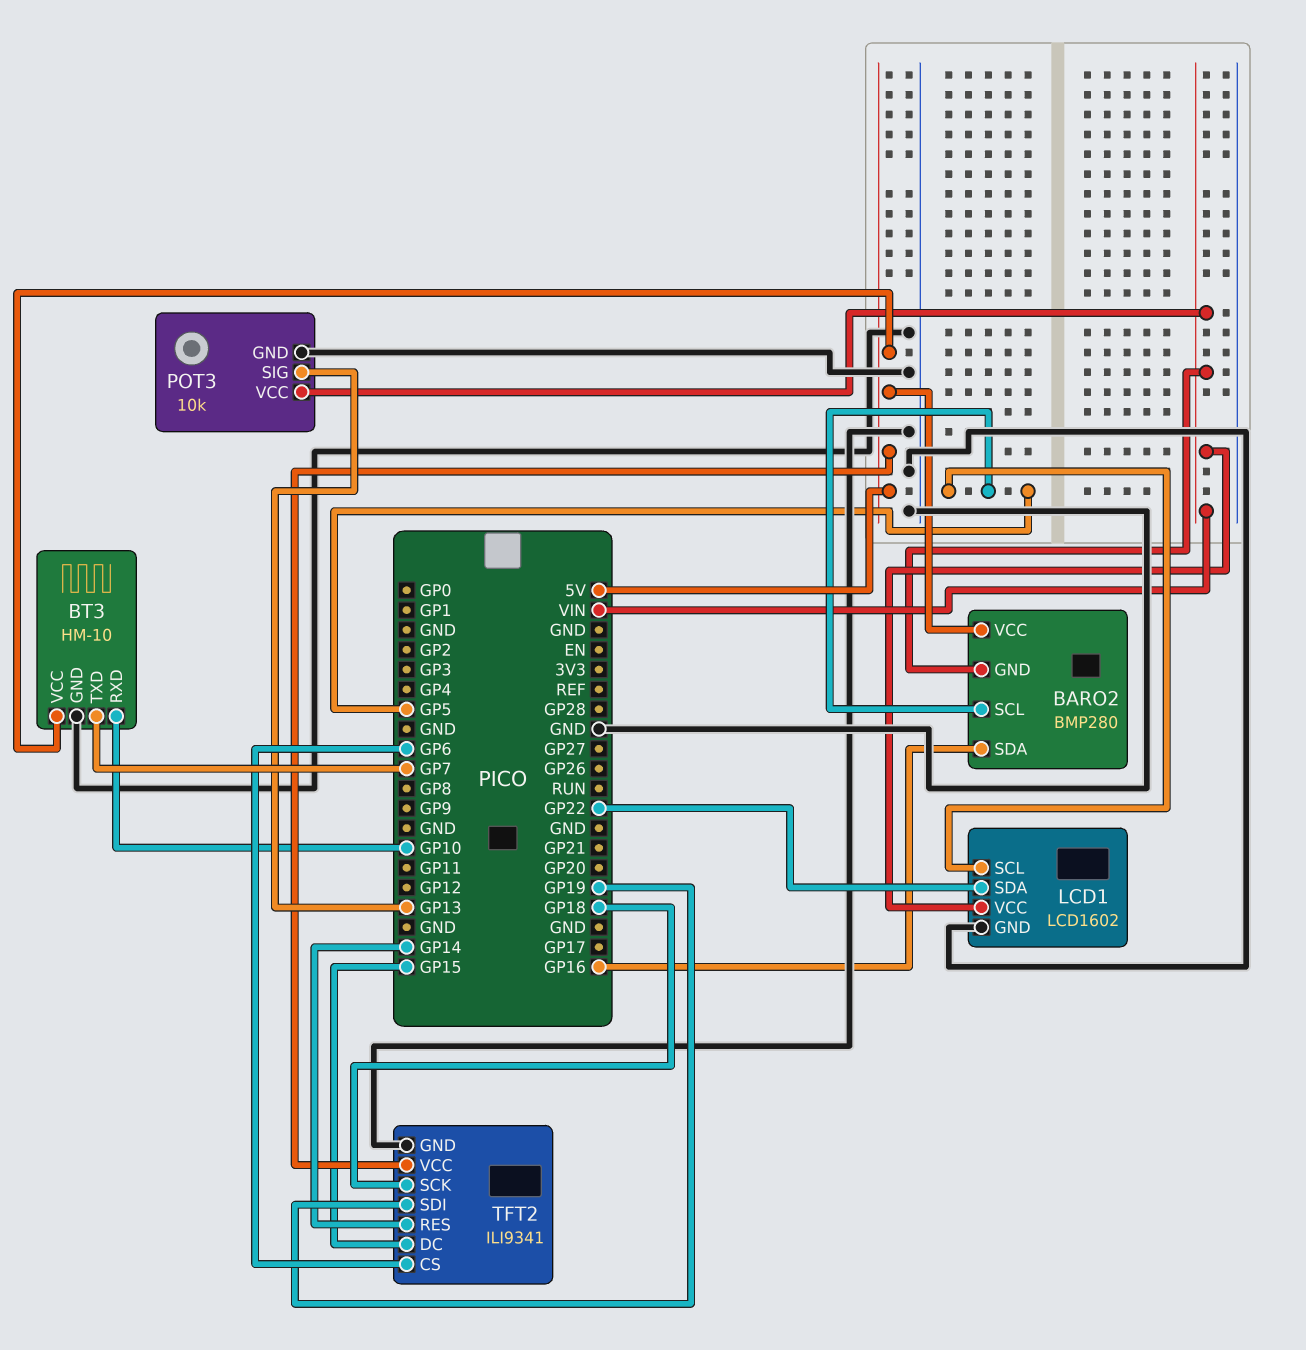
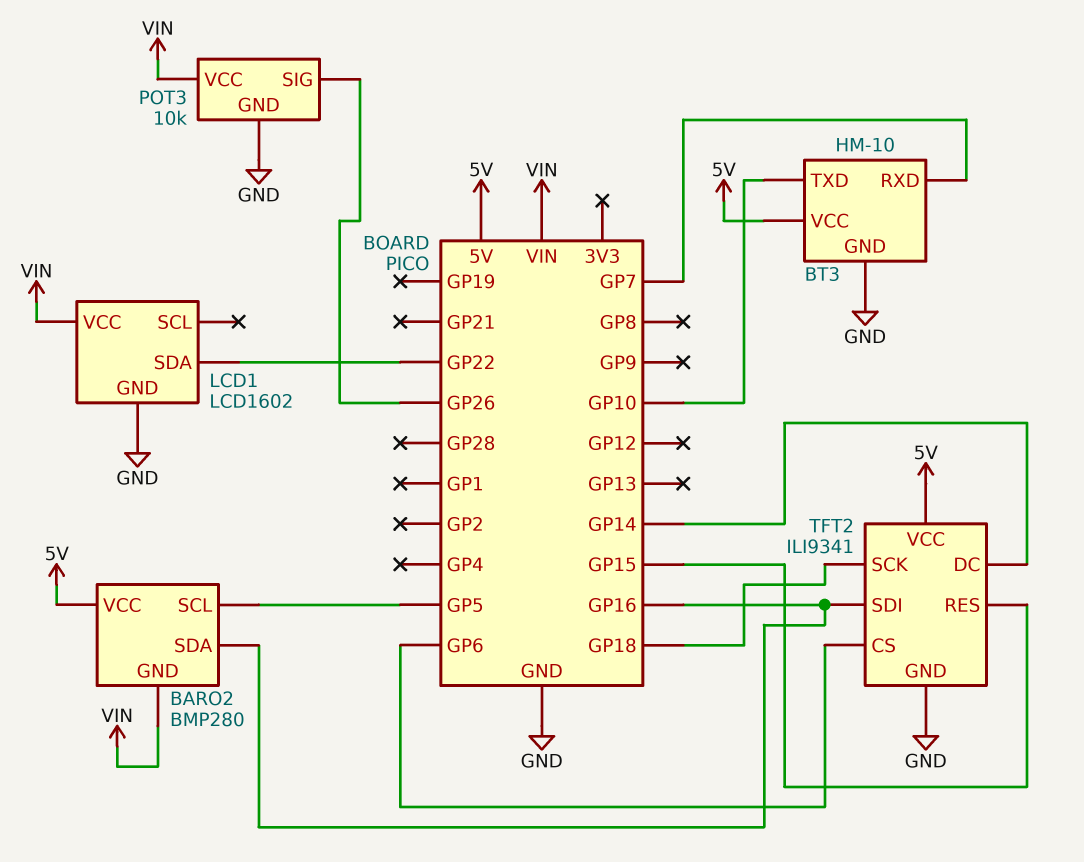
BT3 pin RXD: GP10 -> GP7
BT3 pin TXD: GP7 -> GP10
LCD1 pin SCL: GP5 -> none
POT3 pin SIG: GP13 -> GP26
TFT2 pin DC: GP15 -> GP14
TFT2 pin RES: GP14 -> GP15
TFT2 pin SDI: GP19 -> GP16

